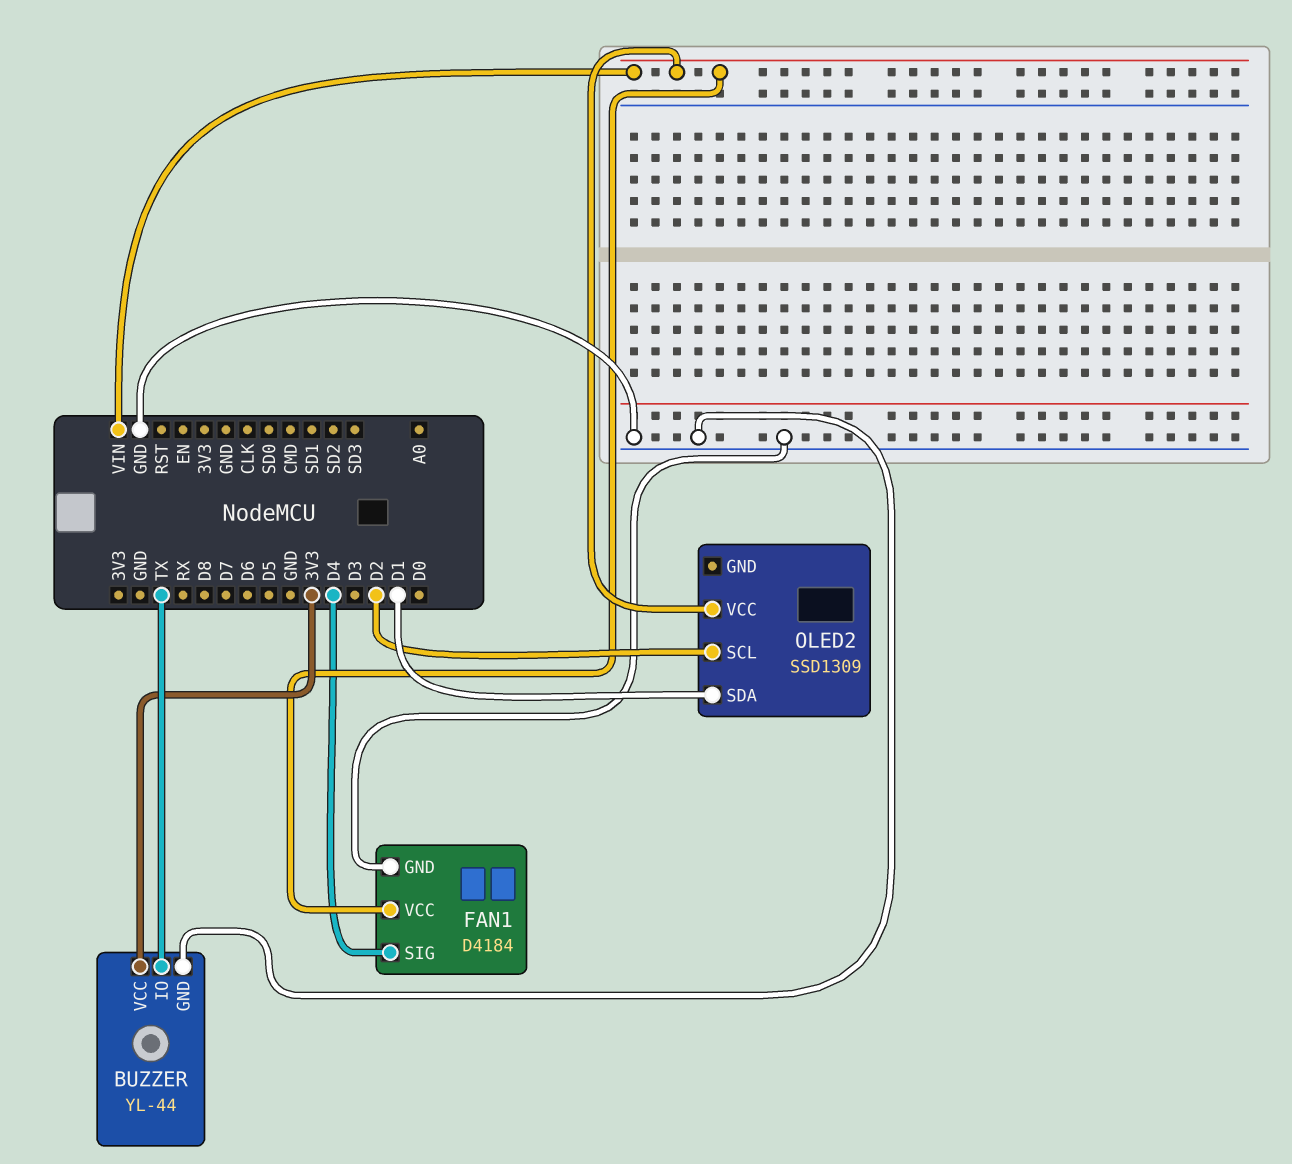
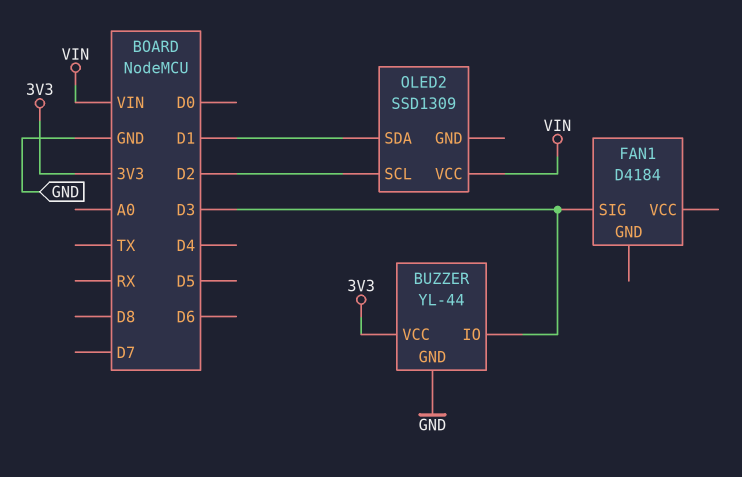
BUZZER pin IO: TX -> D3
FAN1 pin GND: GND -> none
FAN1 pin SIG: D4 -> D3
FAN1 pin VCC: VIN -> none

